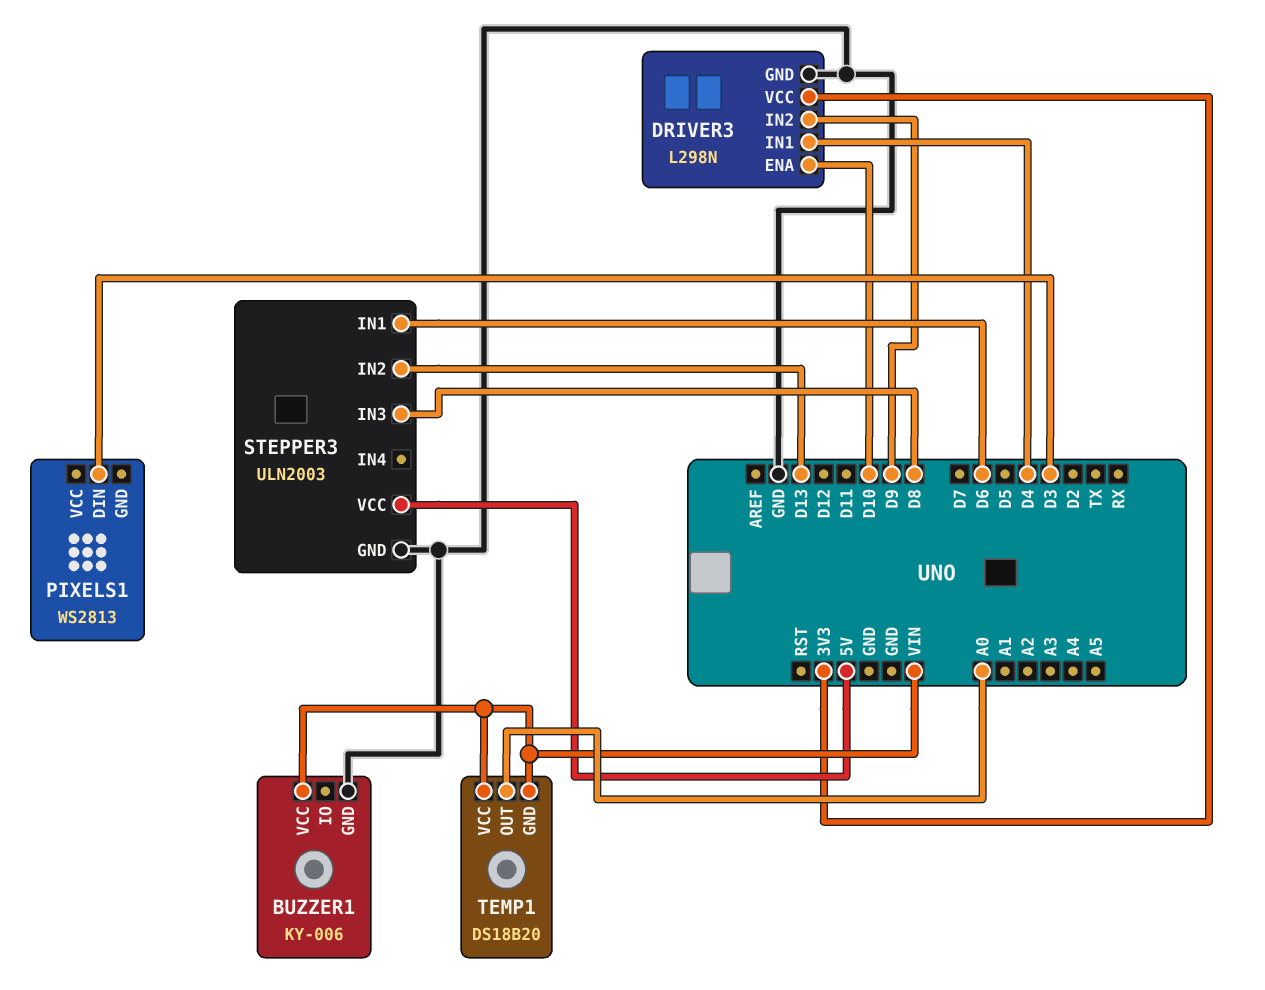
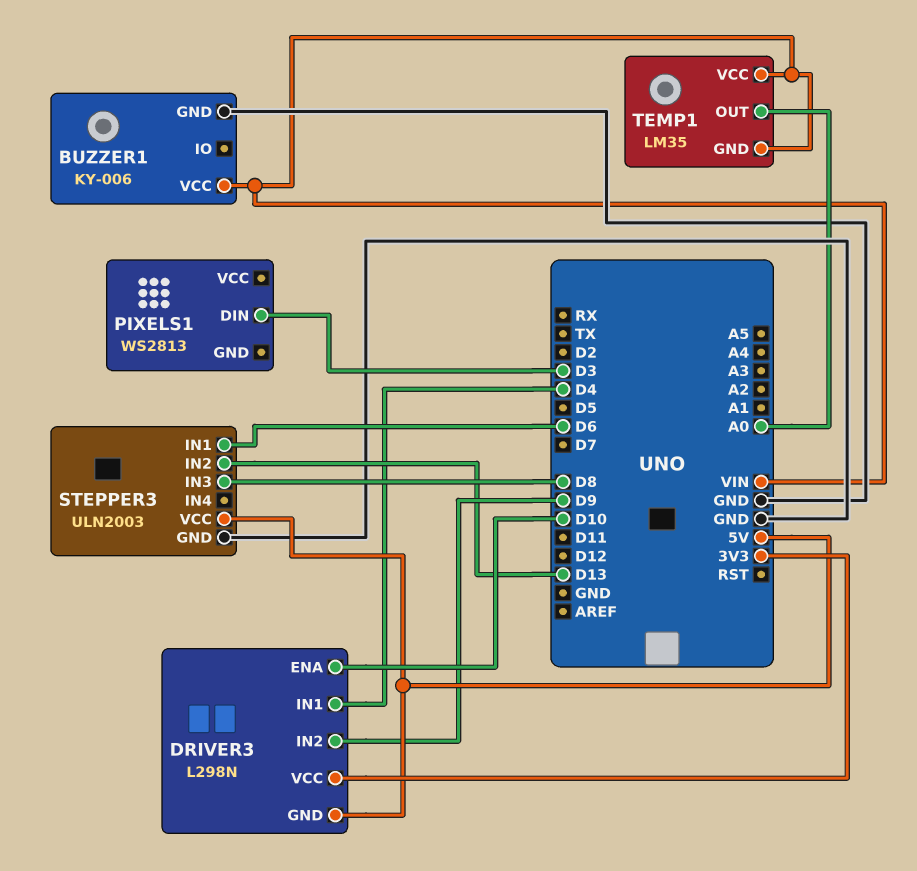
DRIVER3 pin GND: GND -> 5V
TEMP1: DS18B20 -> LM35

